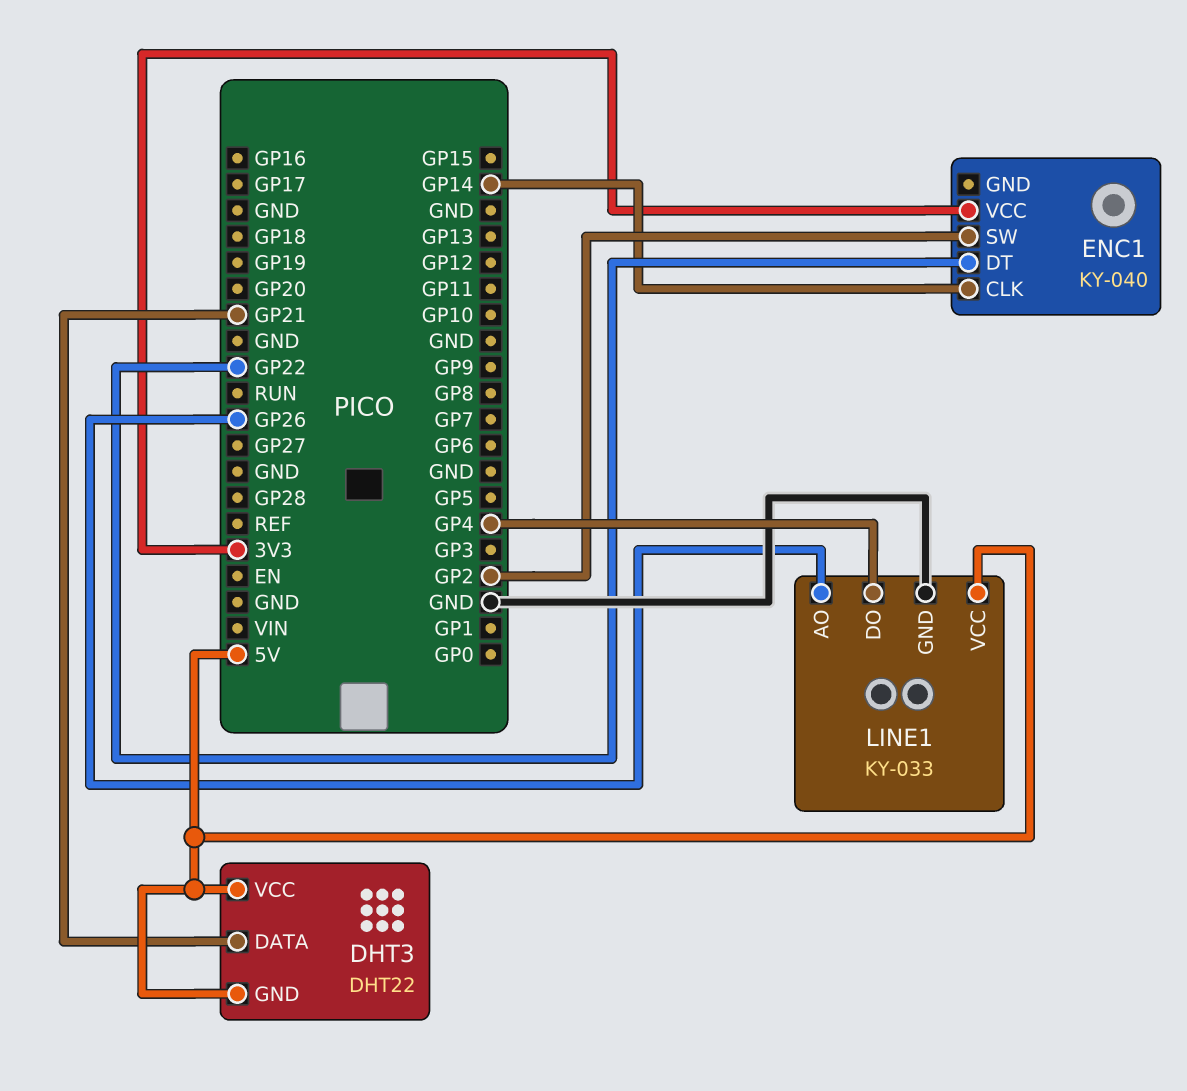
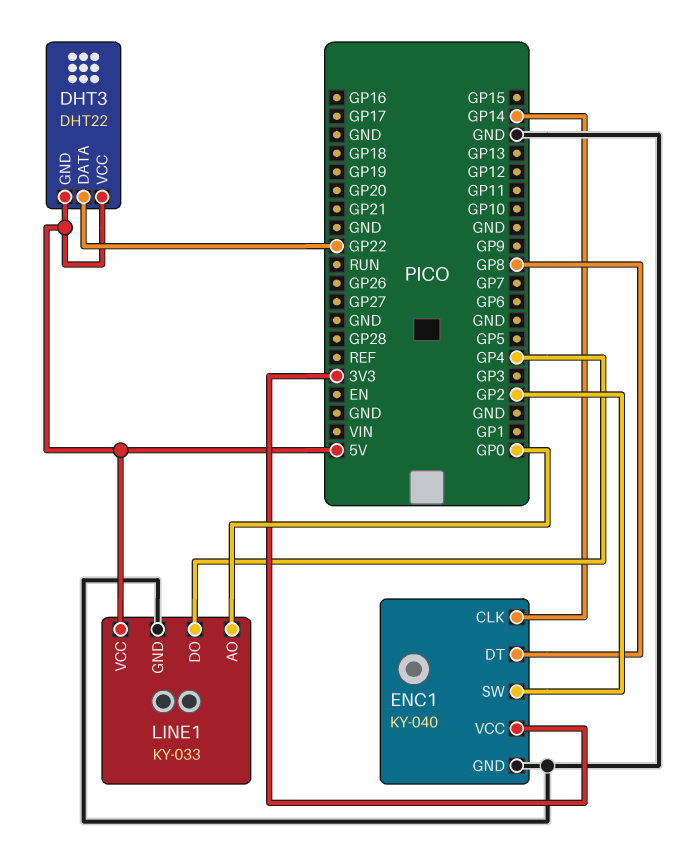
DHT3 pin DATA: GP21 -> GP22
ENC1 pin DT: GP22 -> GP8
ENC1 pin GND: none -> GND
LINE1 pin AO: GP26 -> GP0

